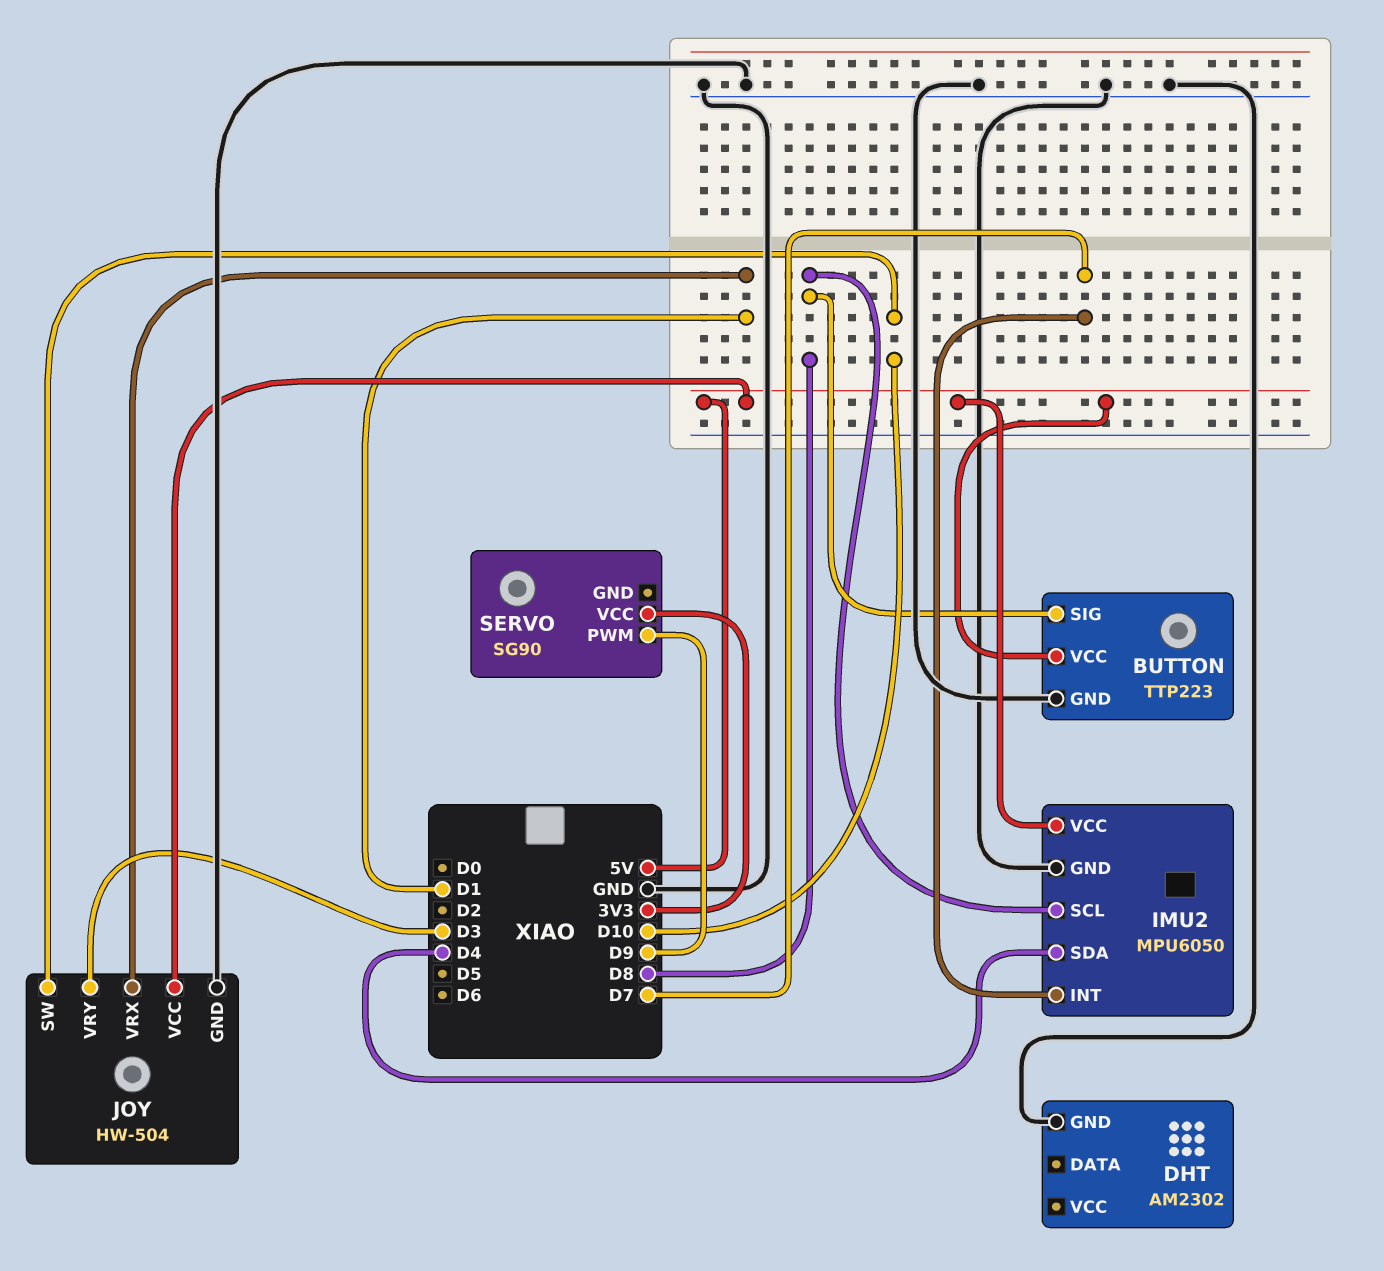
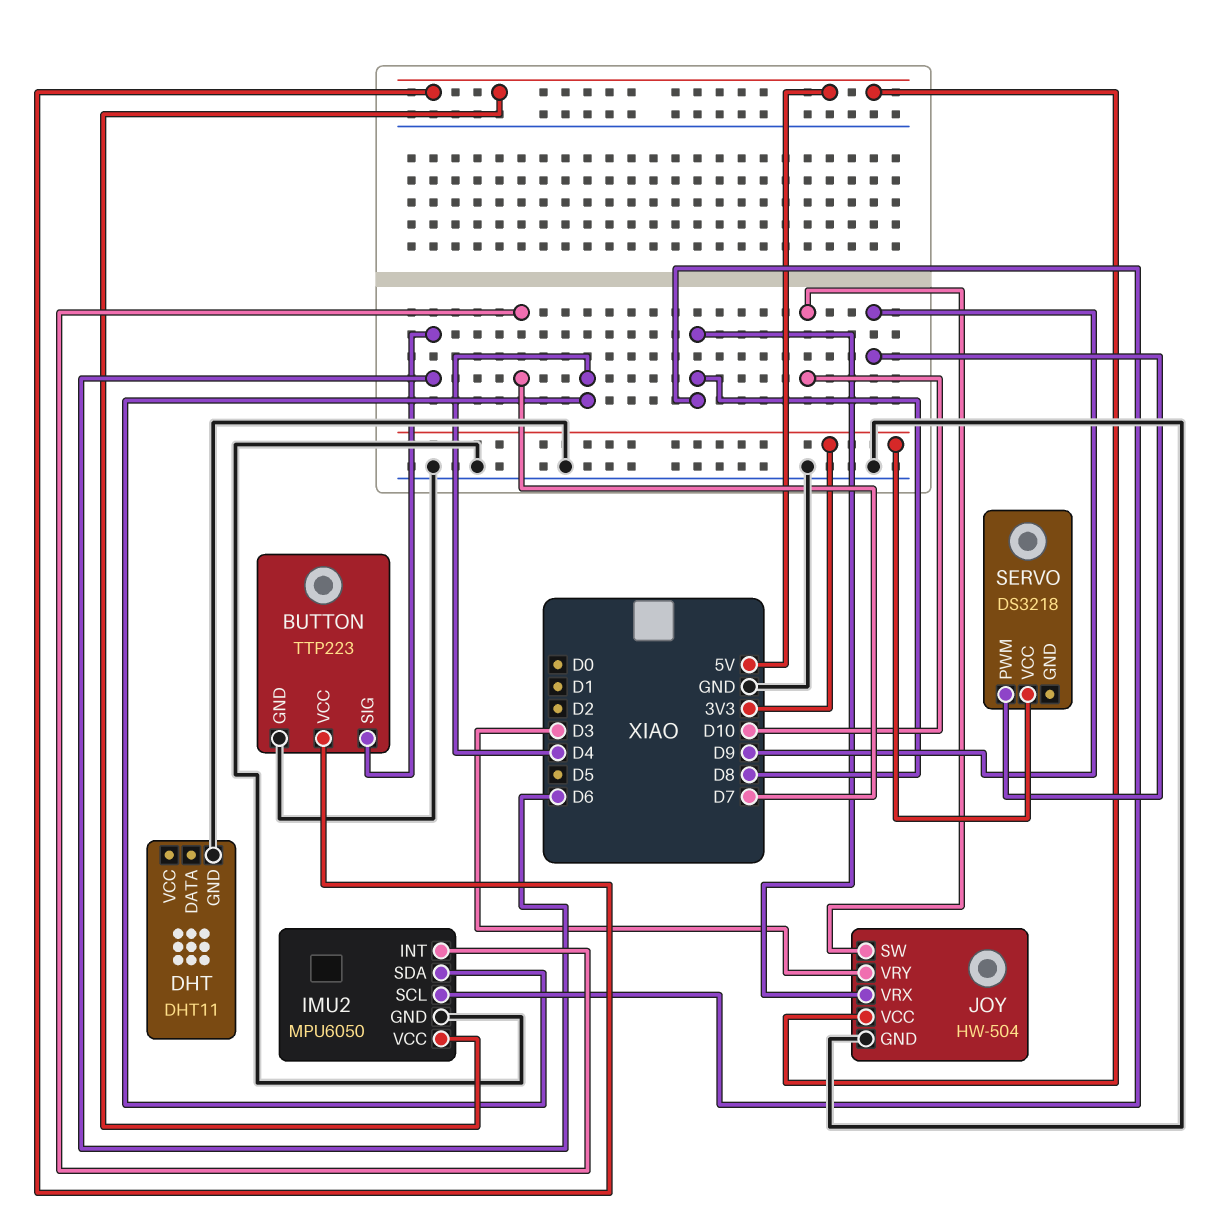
BUTTON pin SIG: D8 -> D6
DHT: AM2302 -> DHT11
JOY pin VRX: D1 -> D8
SERVO: SG90 -> DS3218

